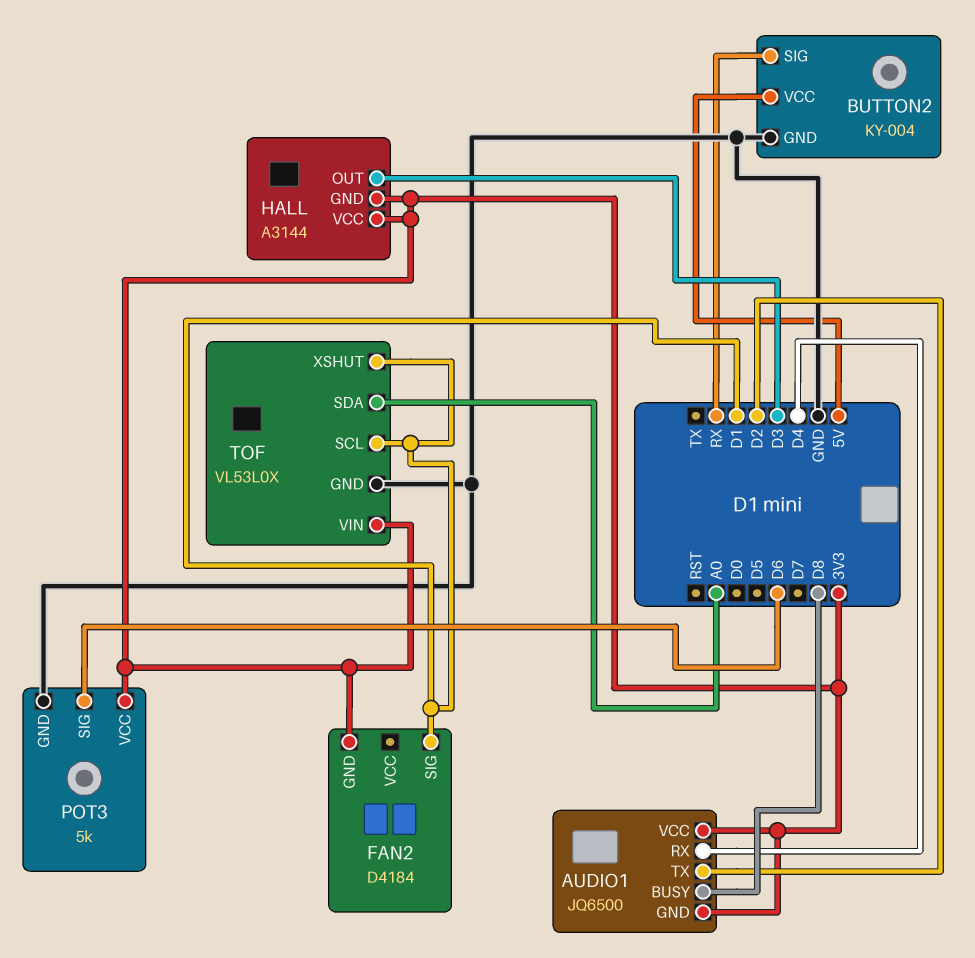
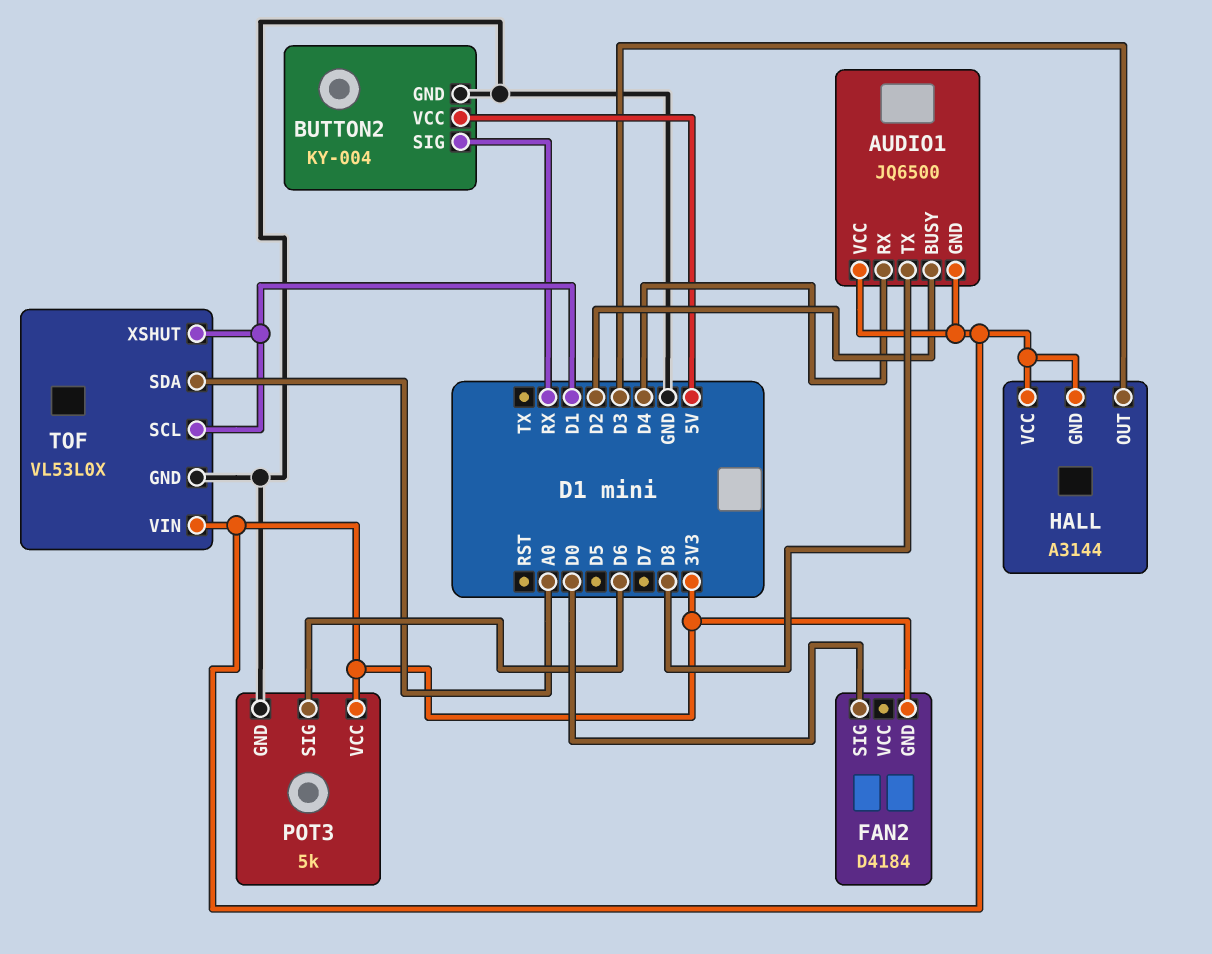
AUDIO1 pin BUSY: D8 -> D2
AUDIO1 pin TX: D2 -> D8
FAN2 pin SIG: D1 -> D0

